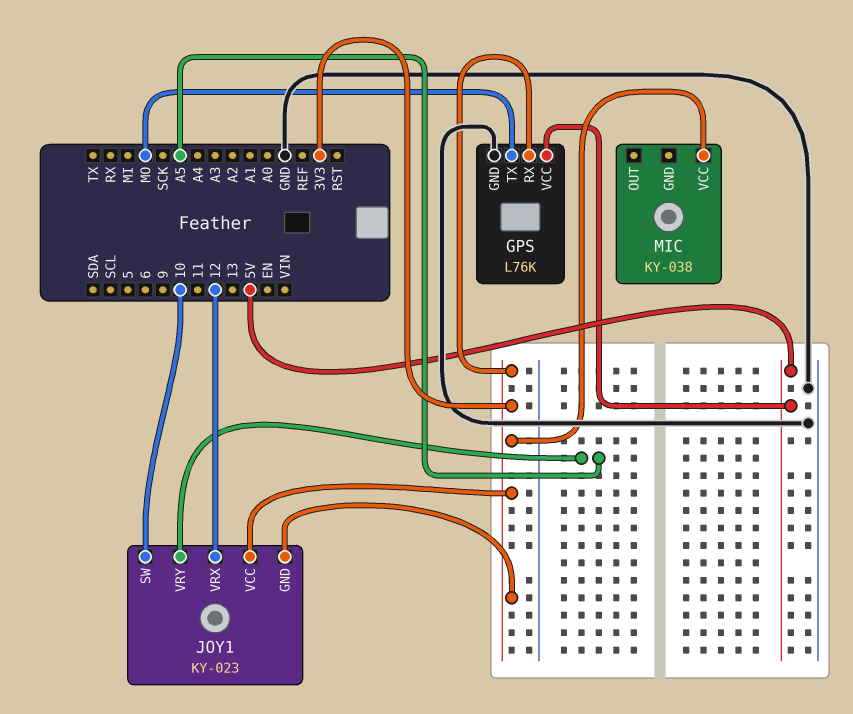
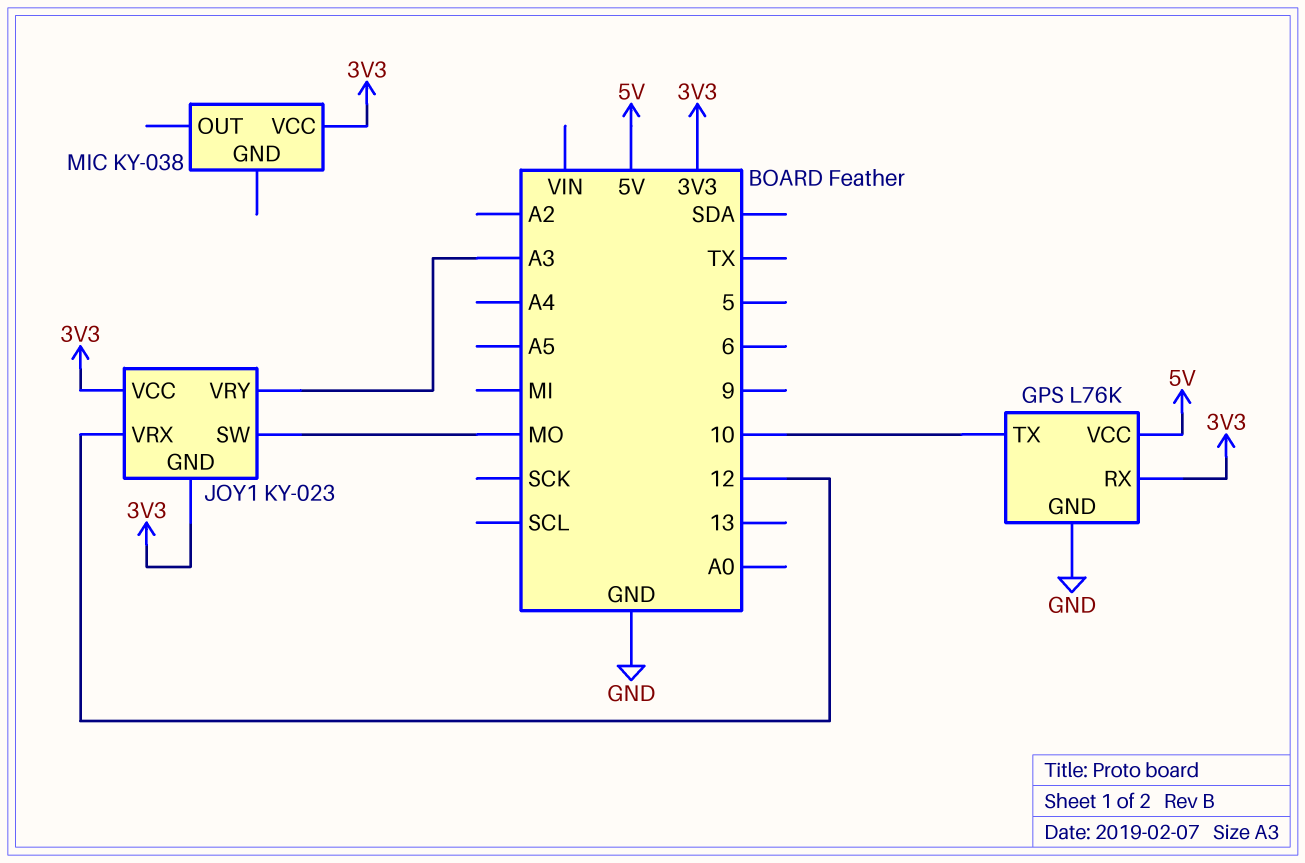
GPS pin TX: MO -> 10
JOY1 pin SW: 10 -> MO
JOY1 pin VRY: A5 -> A3

